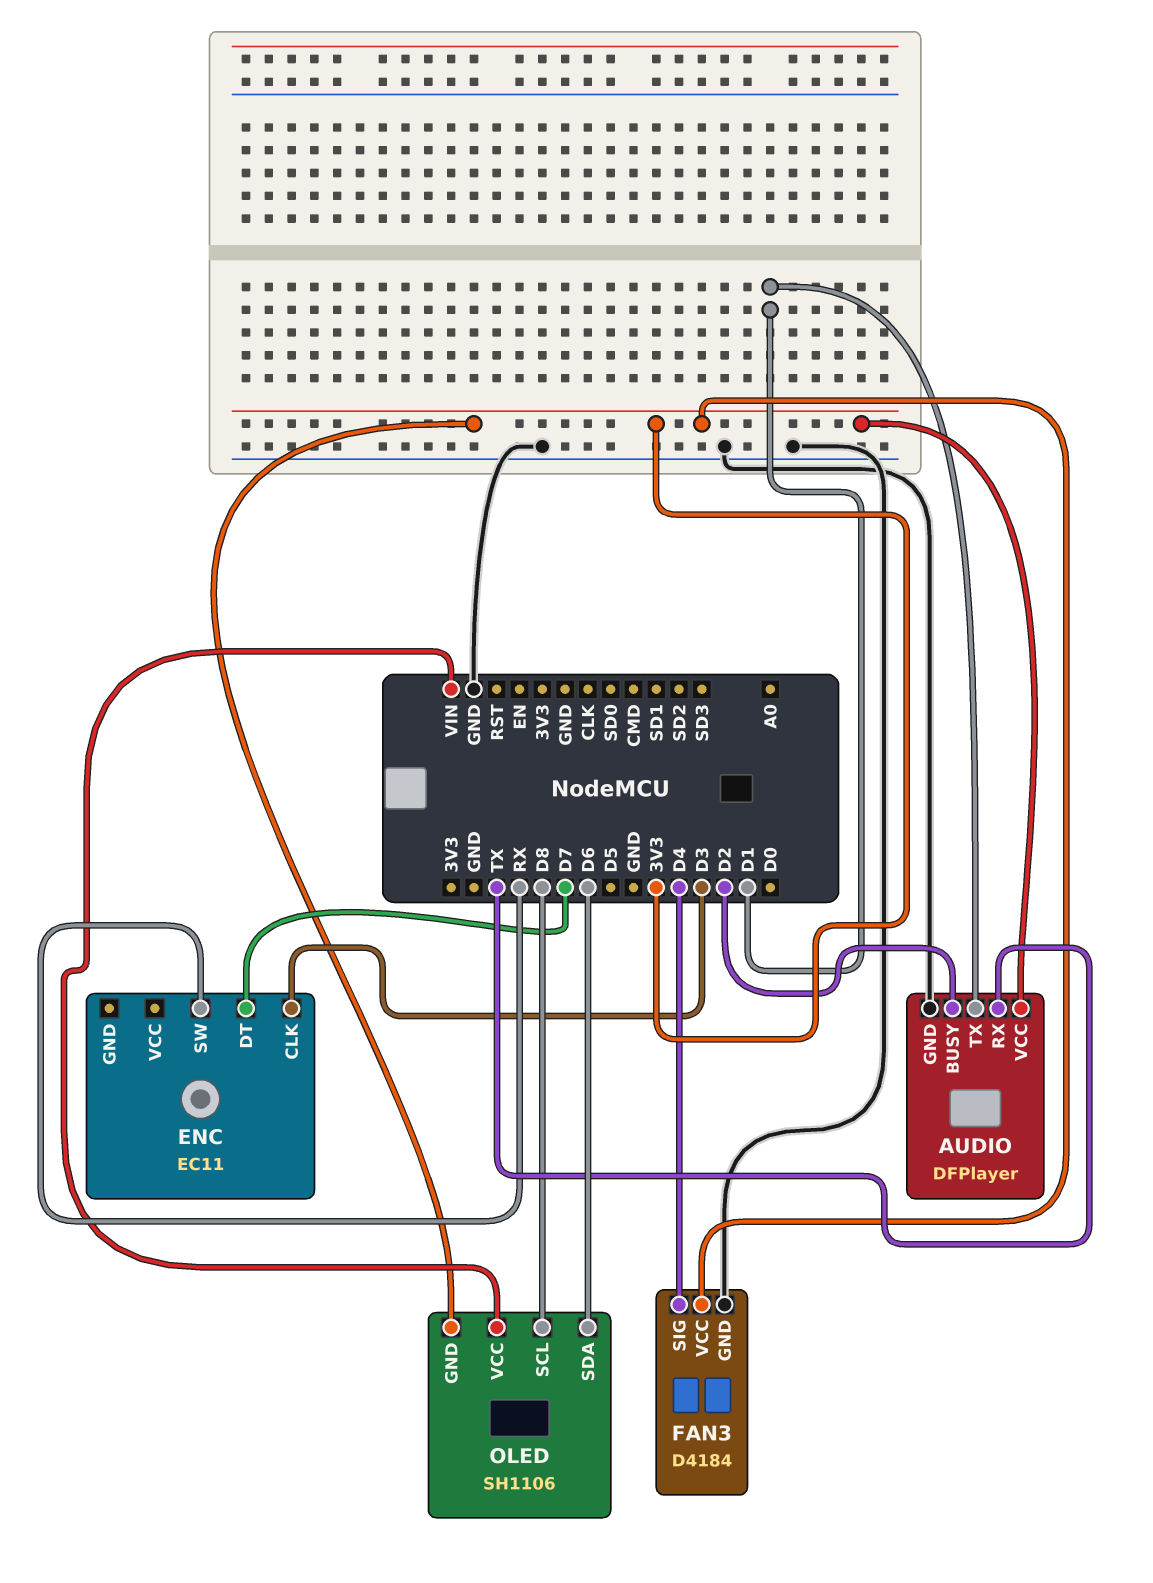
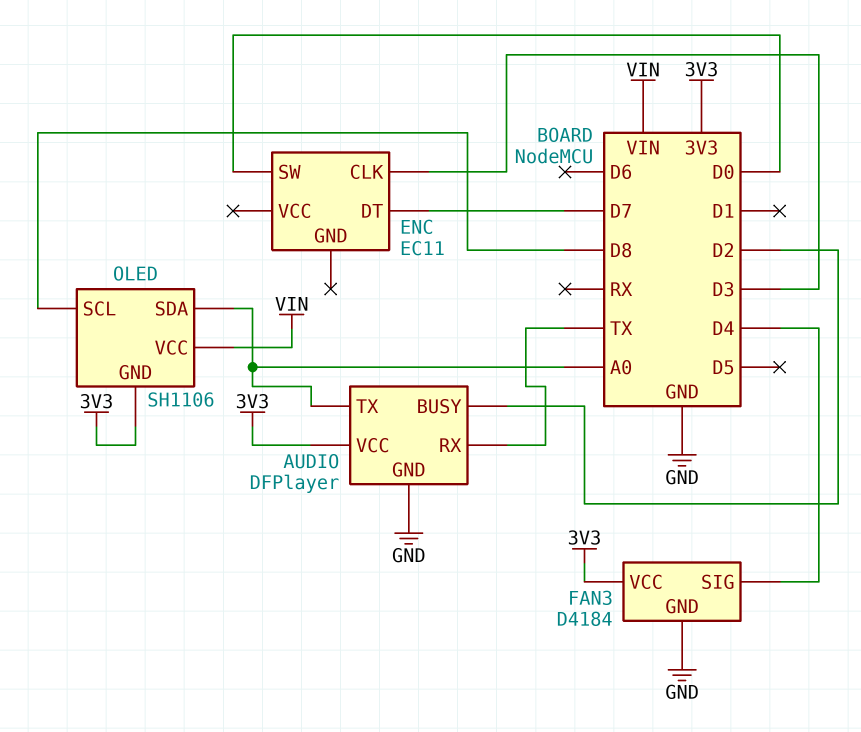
AUDIO pin TX: D1 -> A0
ENC pin SW: RX -> D0
OLED pin SDA: D6 -> A0

